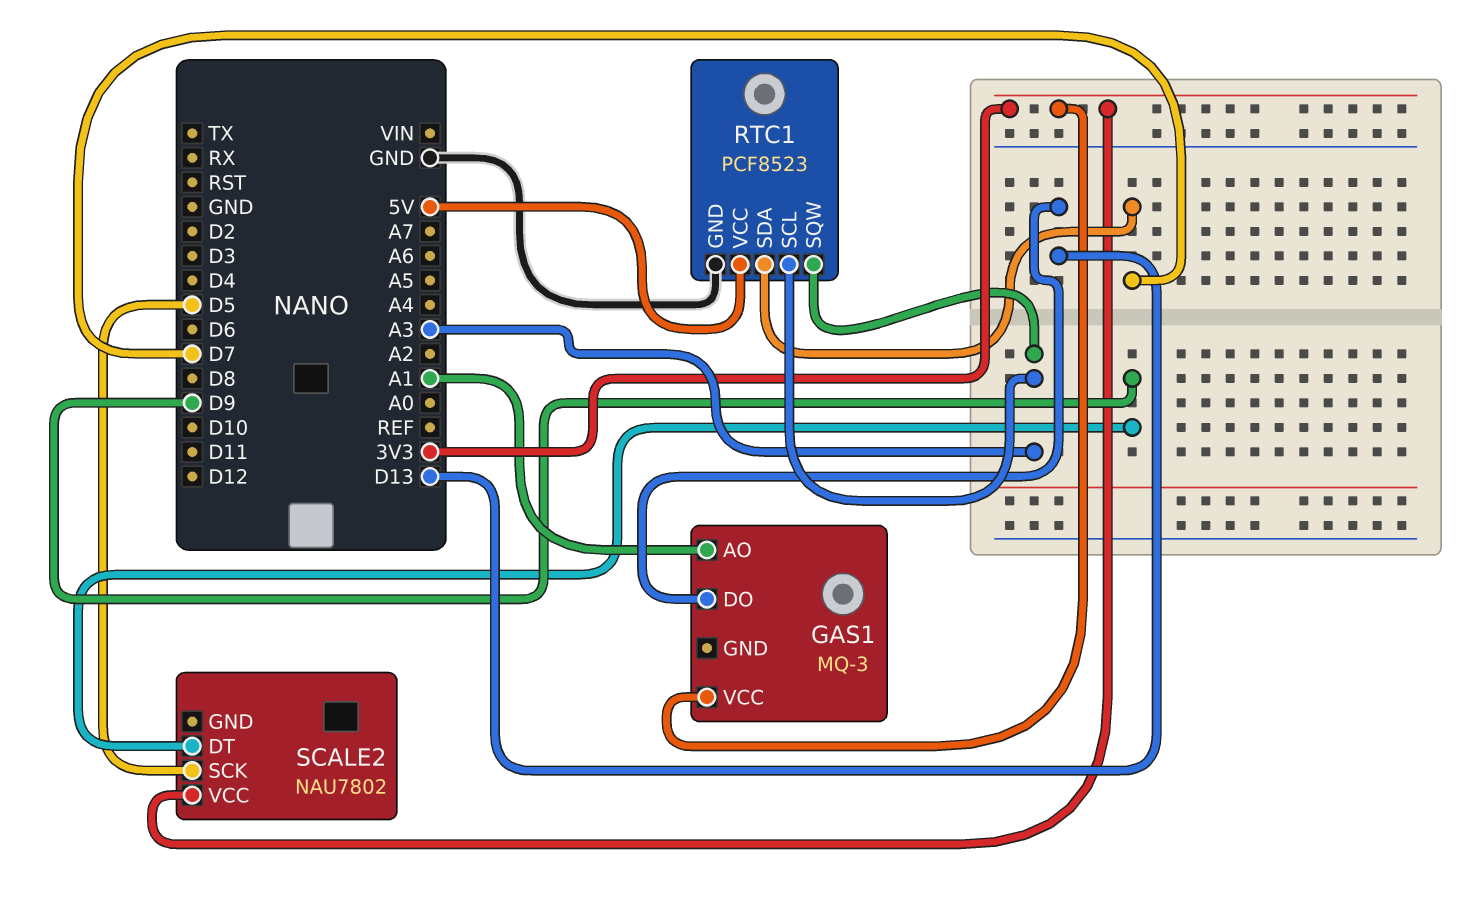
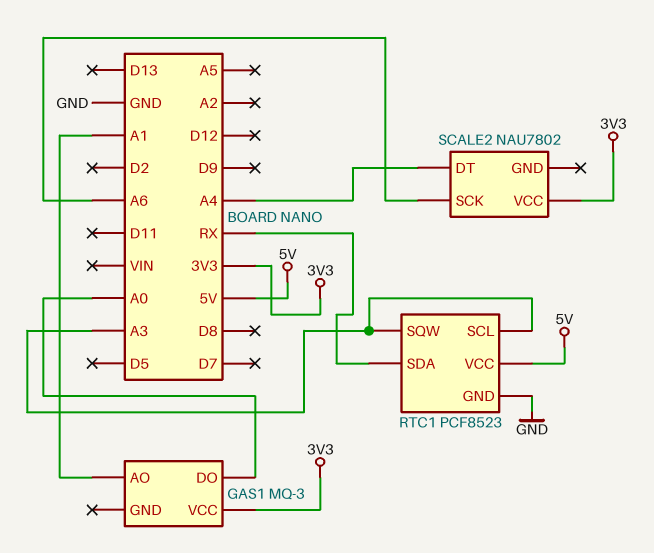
GAS1 pin DO: D13 -> A0
RTC1 pin SDA: D7 -> RX
SCALE2 pin DT: D9 -> A4
SCALE2 pin SCK: D5 -> A6

